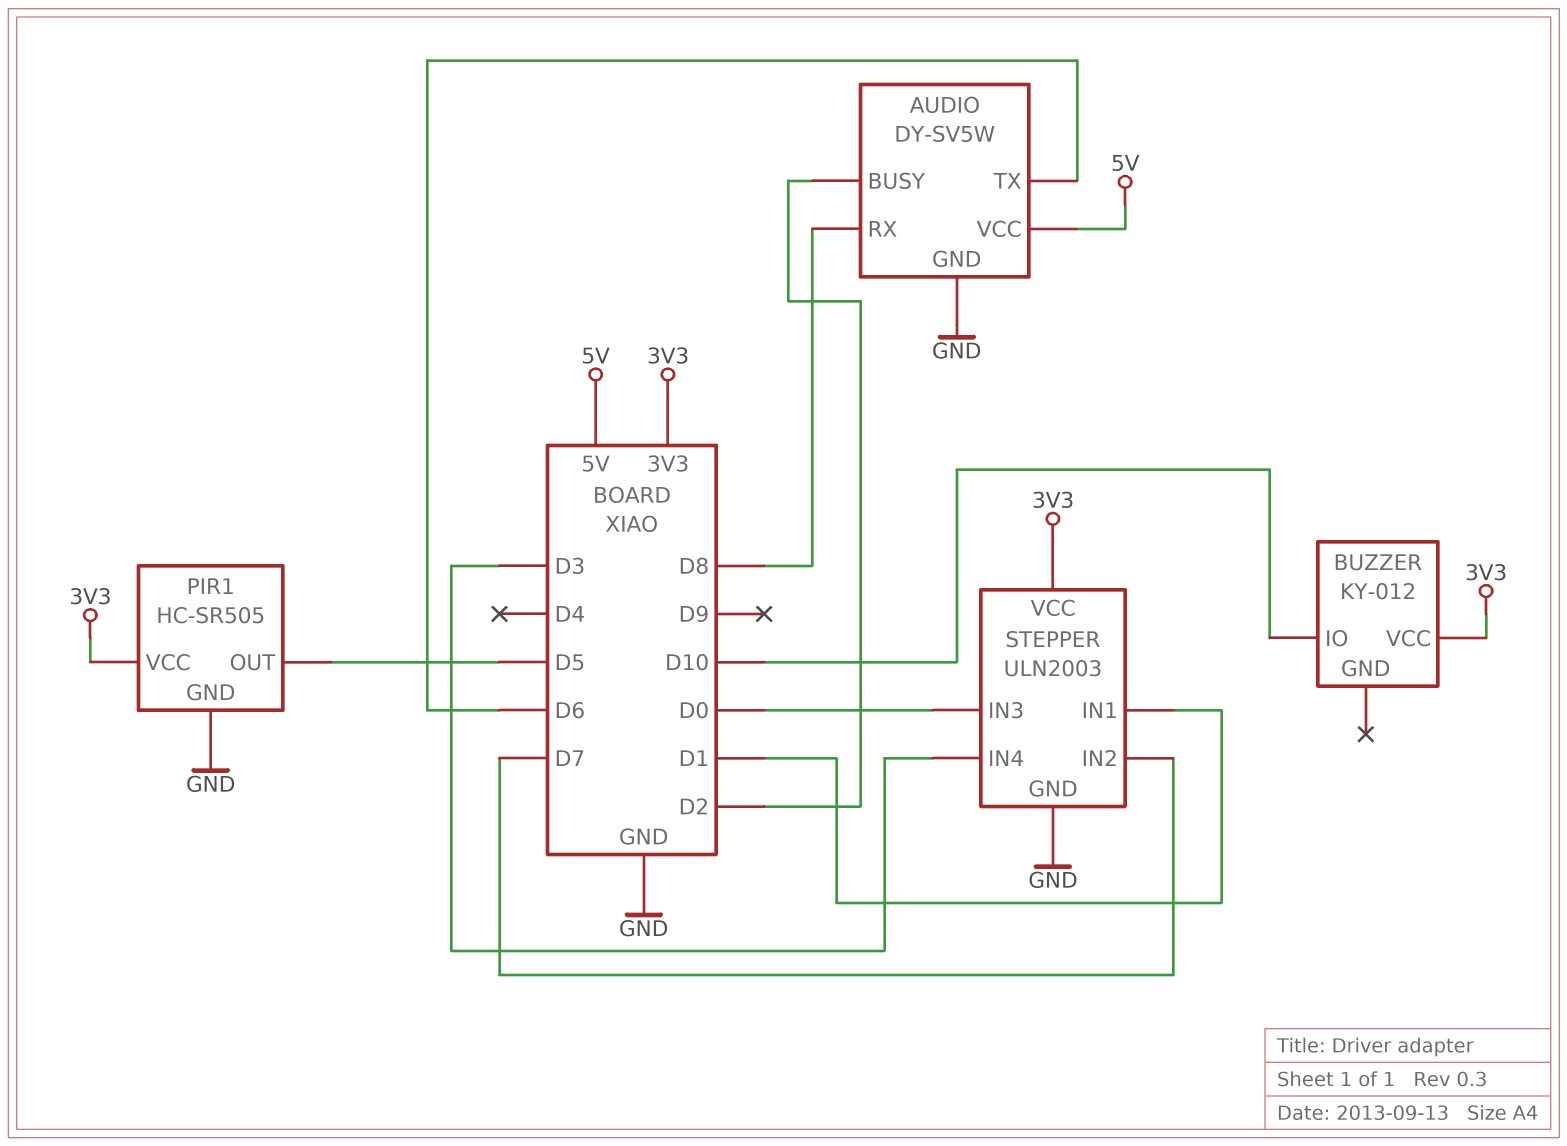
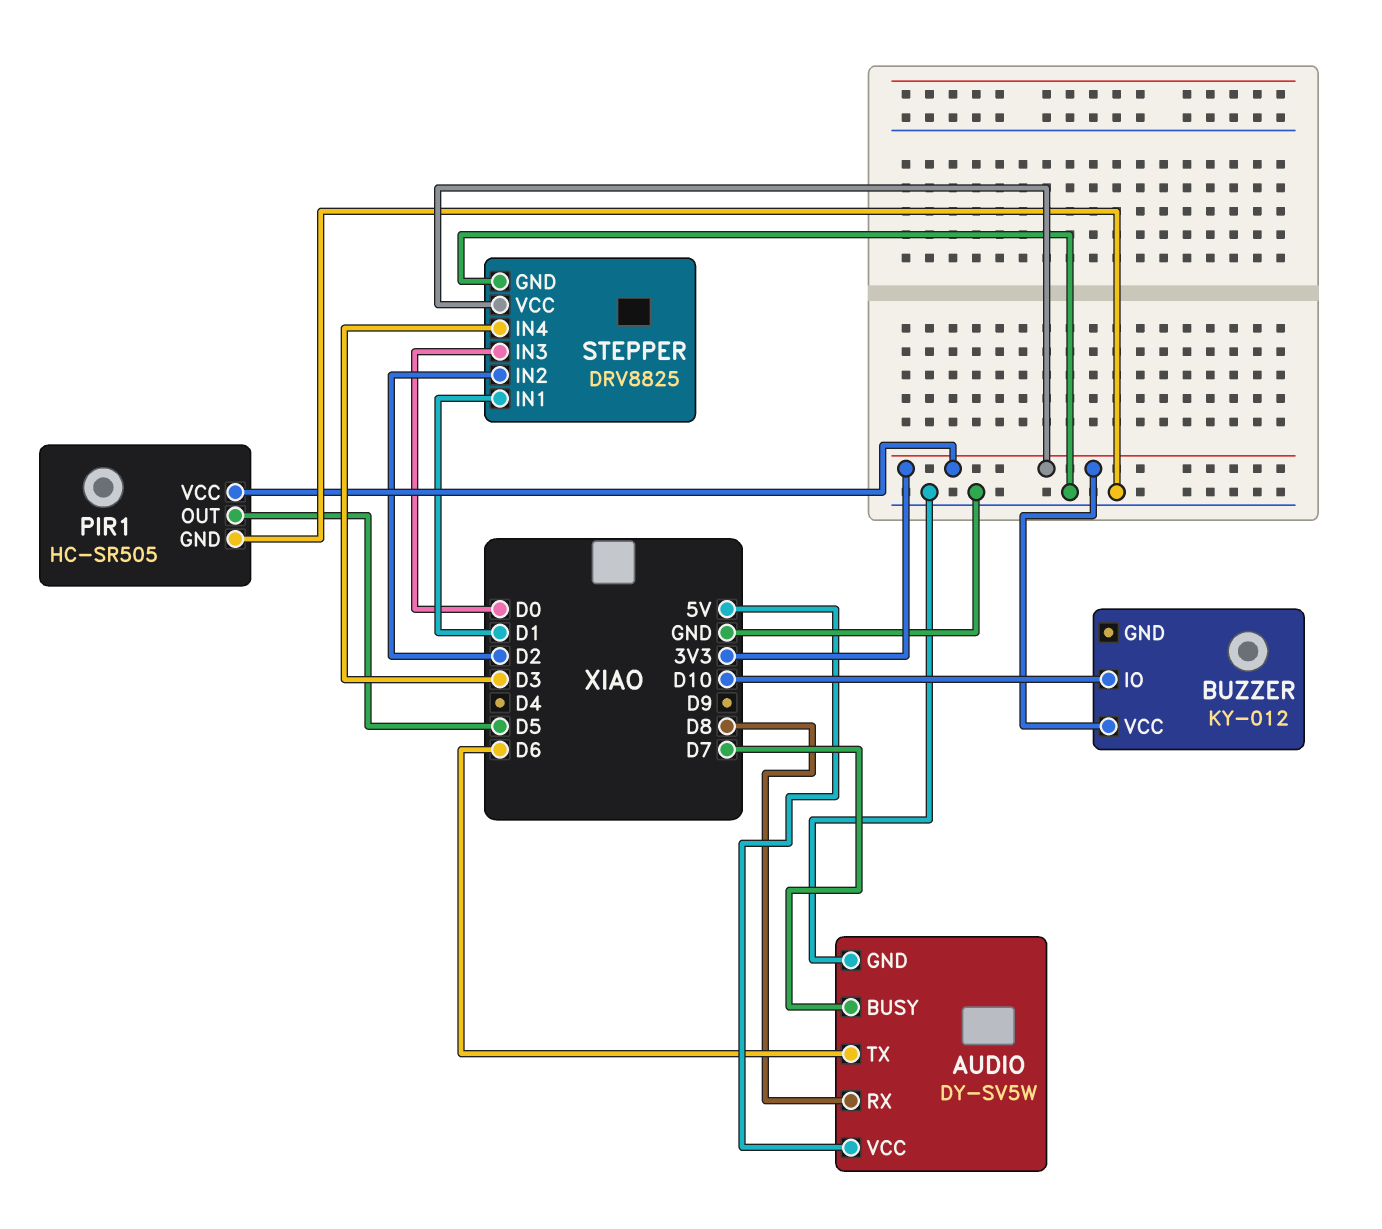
AUDIO pin BUSY: D2 -> D7
STEPPER: ULN2003 -> DRV8825
STEPPER pin IN2: D7 -> D2

